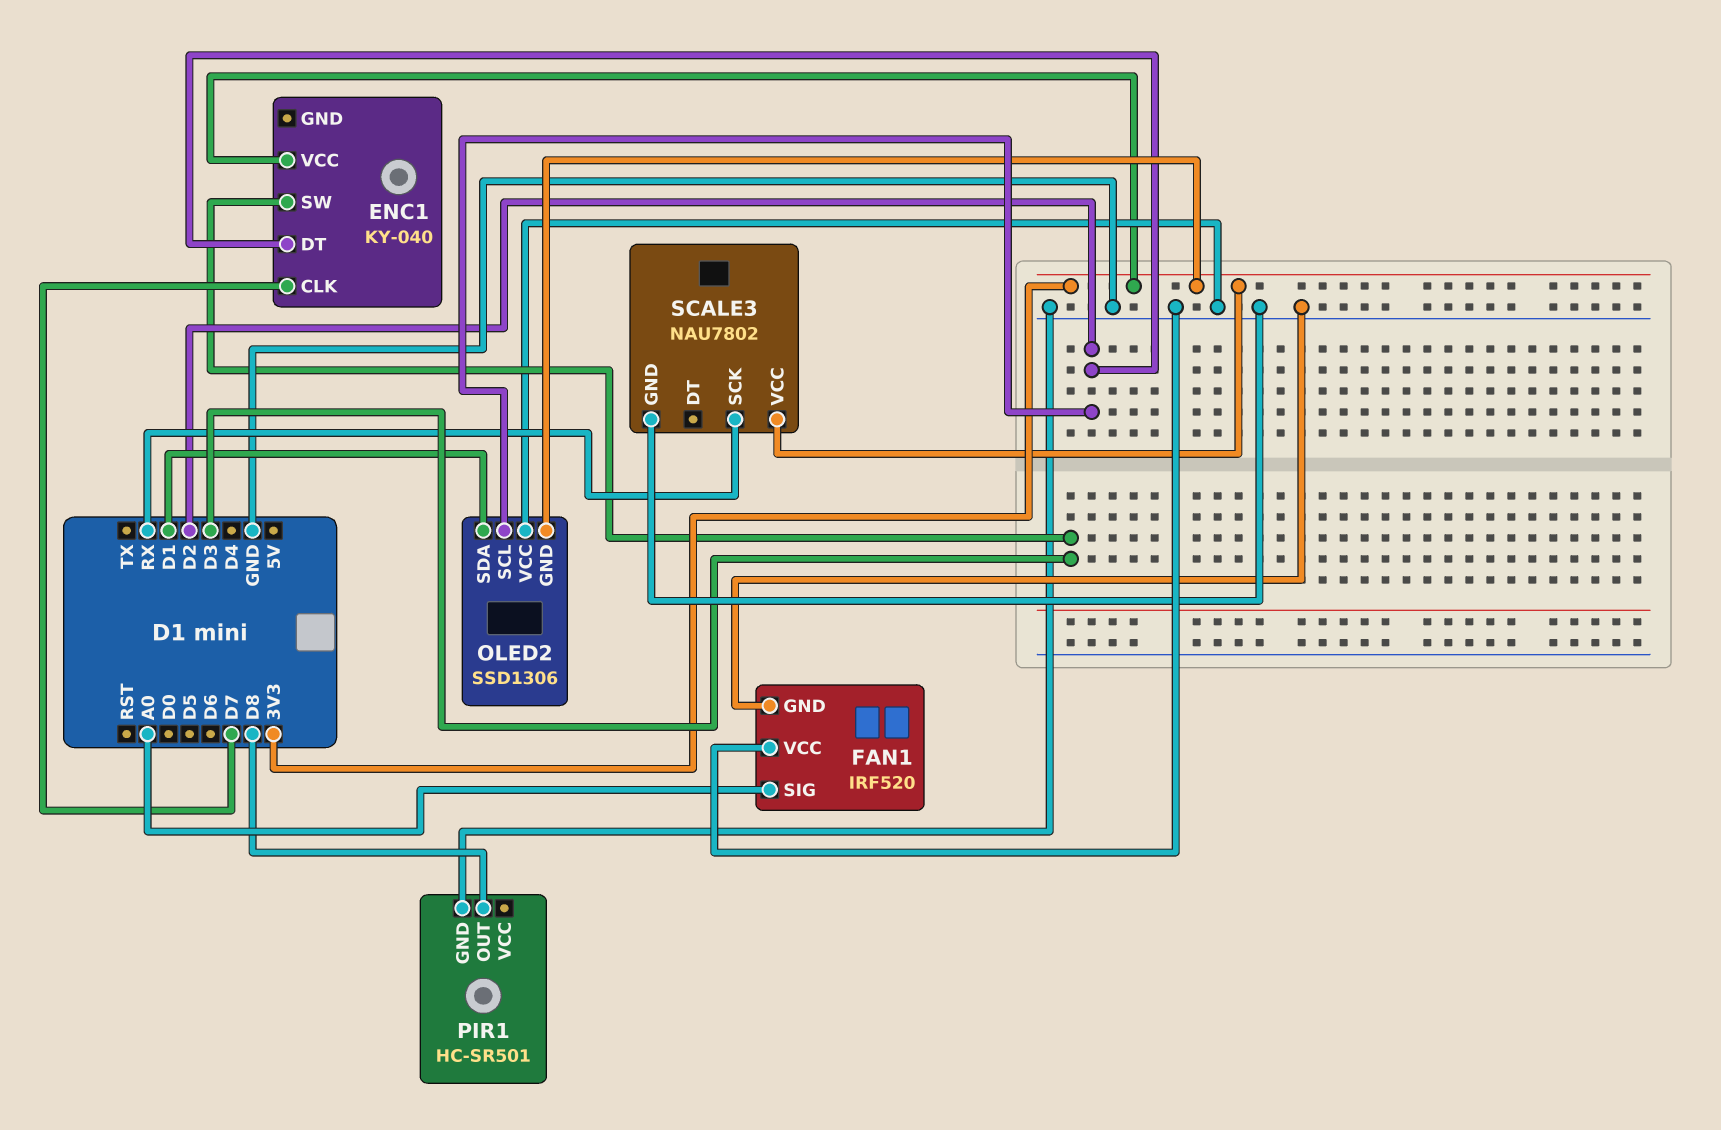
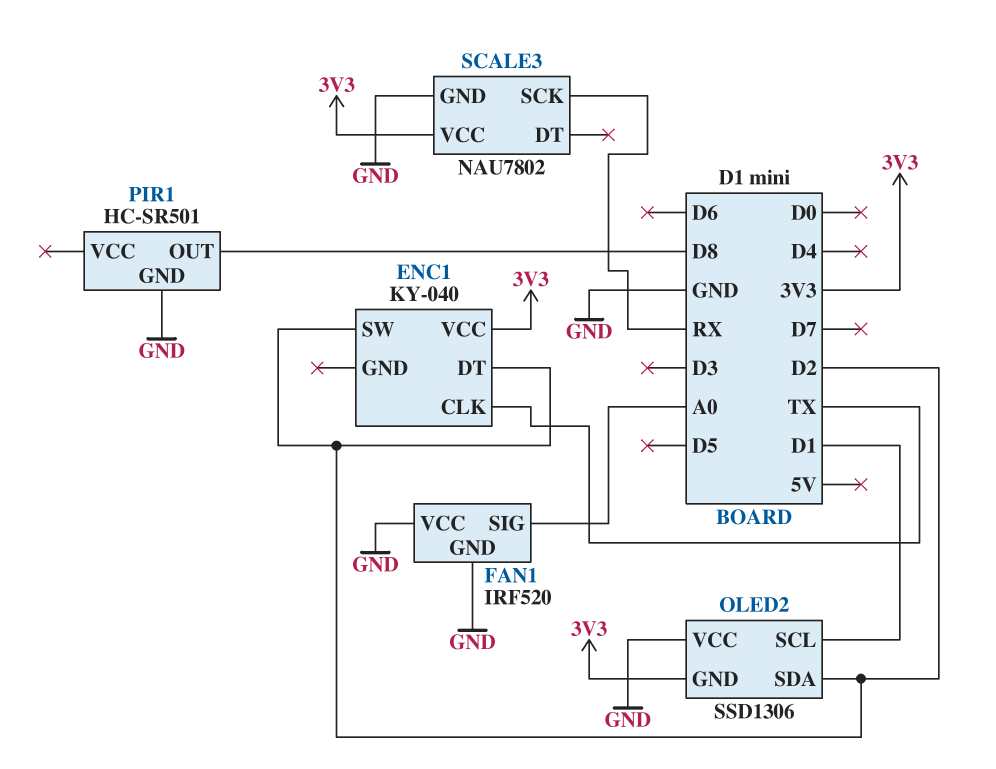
ENC1 pin CLK: D7 -> TX
ENC1 pin SW: D3 -> D2
OLED2 pin SCL: D2 -> D1
OLED2 pin SDA: D1 -> D2

